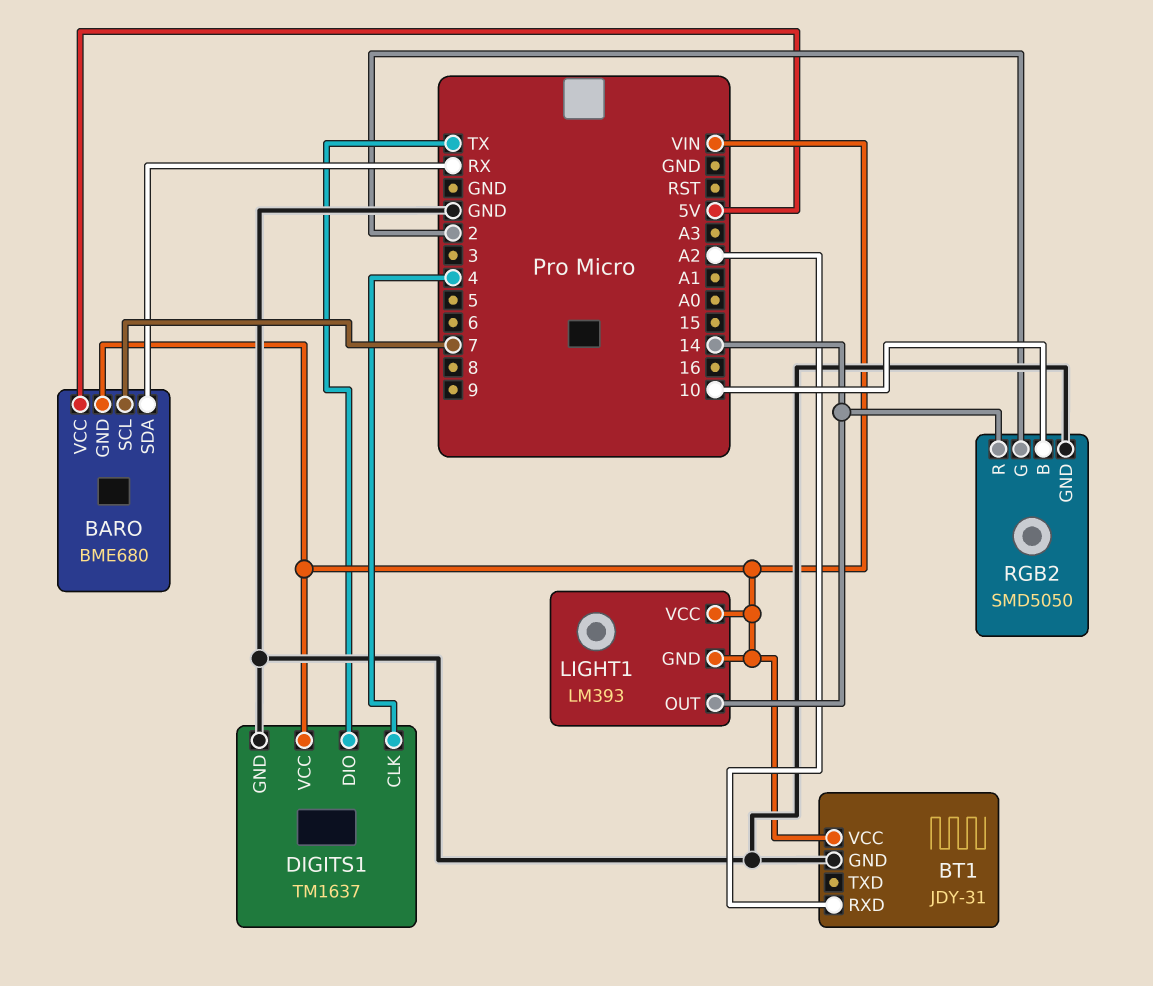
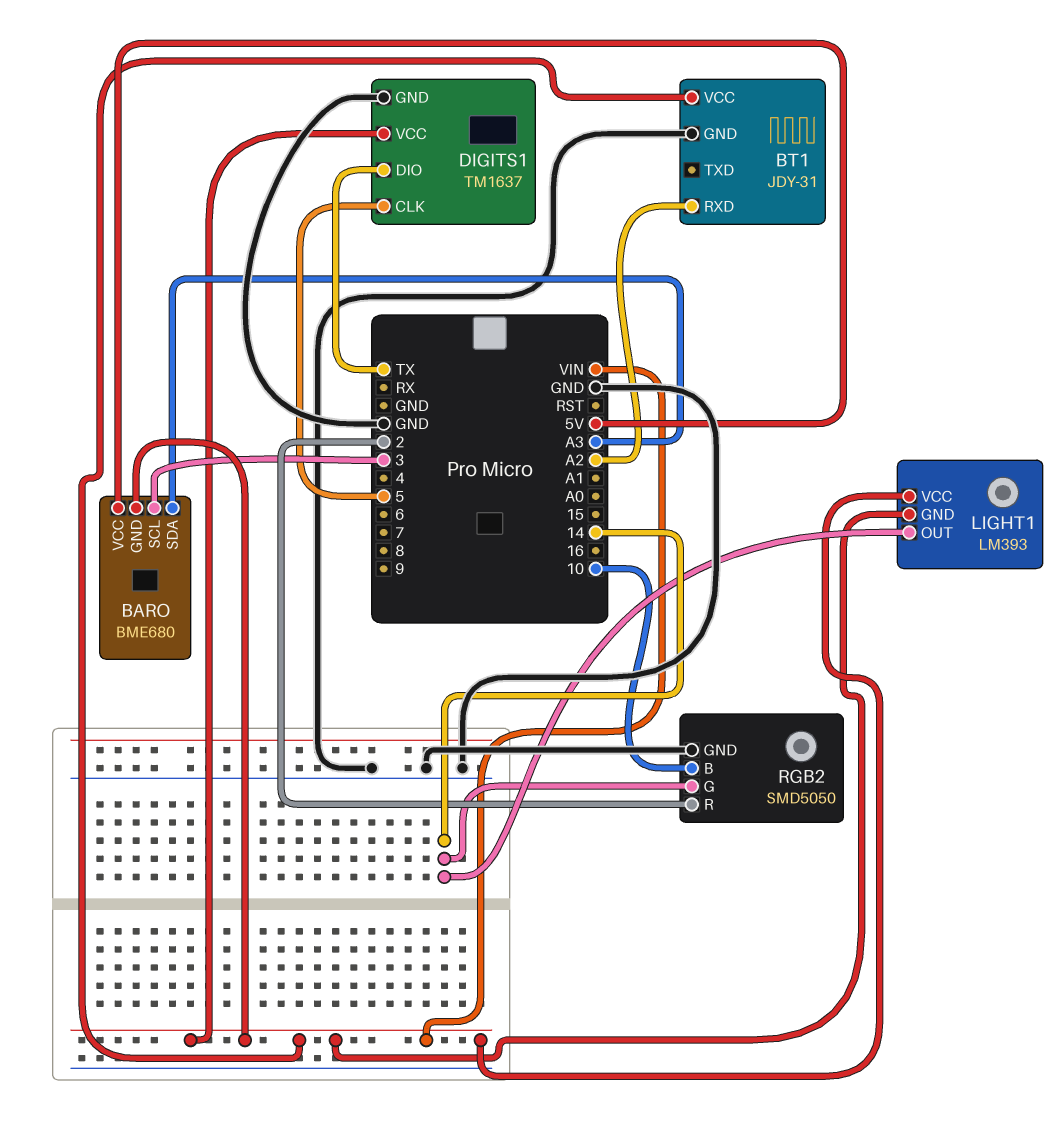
BARO pin SCL: 7 -> 3
BARO pin SDA: RX -> A3
DIGITS1 pin CLK: 4 -> 5
RGB2 pin G: 2 -> 14
RGB2 pin R: 14 -> 2

